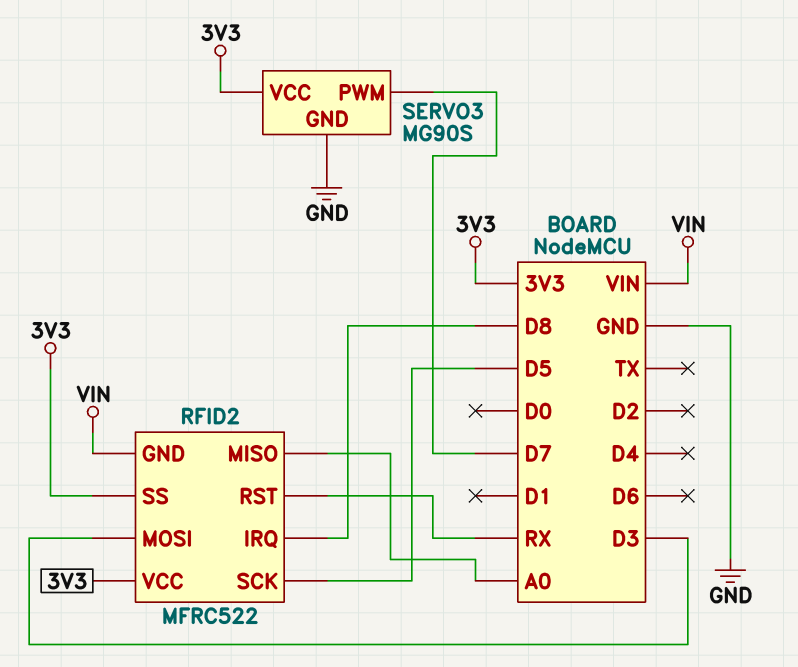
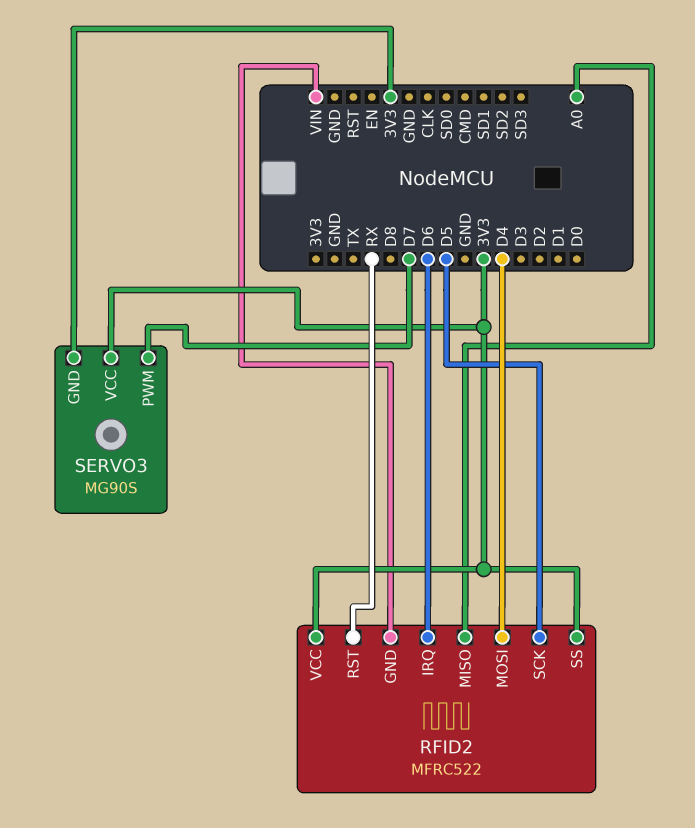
RFID2 pin IRQ: D8 -> D6
RFID2 pin MOSI: D3 -> D4
SERVO3 pin GND: GND -> 3V3

